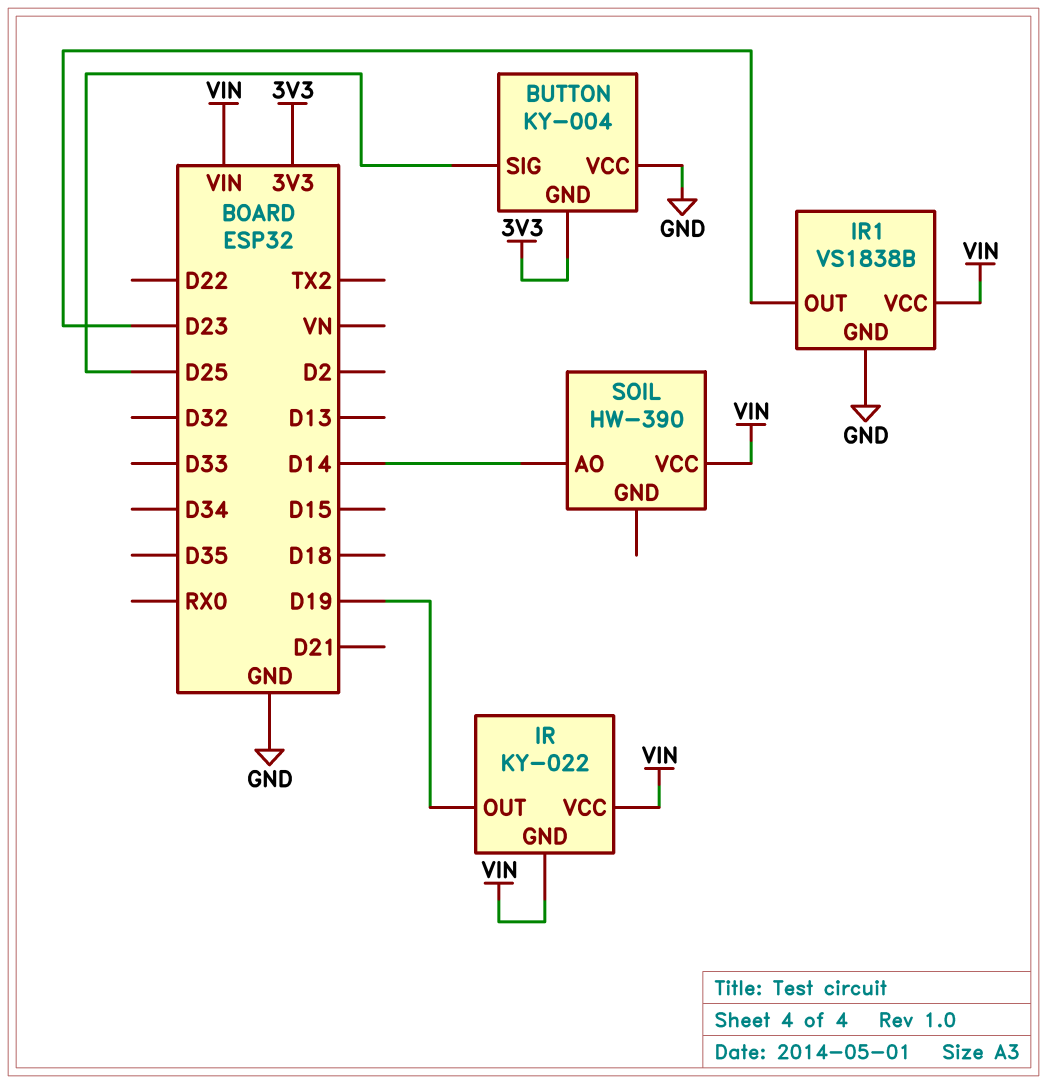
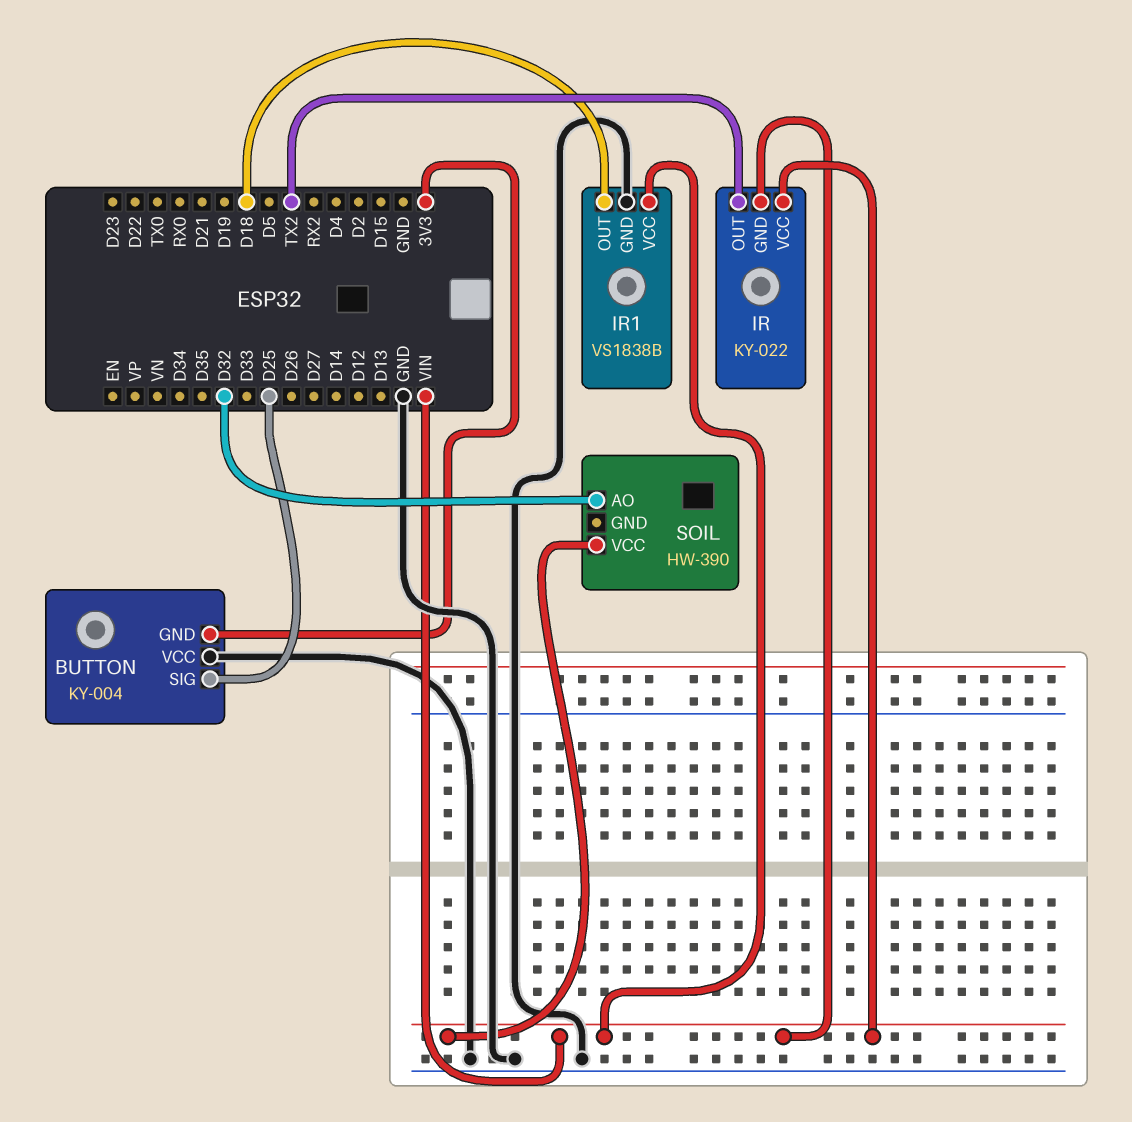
IR pin OUT: D19 -> TX2
IR1 pin OUT: D23 -> D18
SOIL pin AO: D14 -> D32

